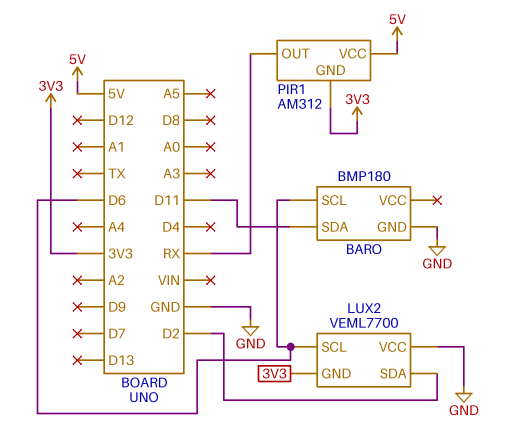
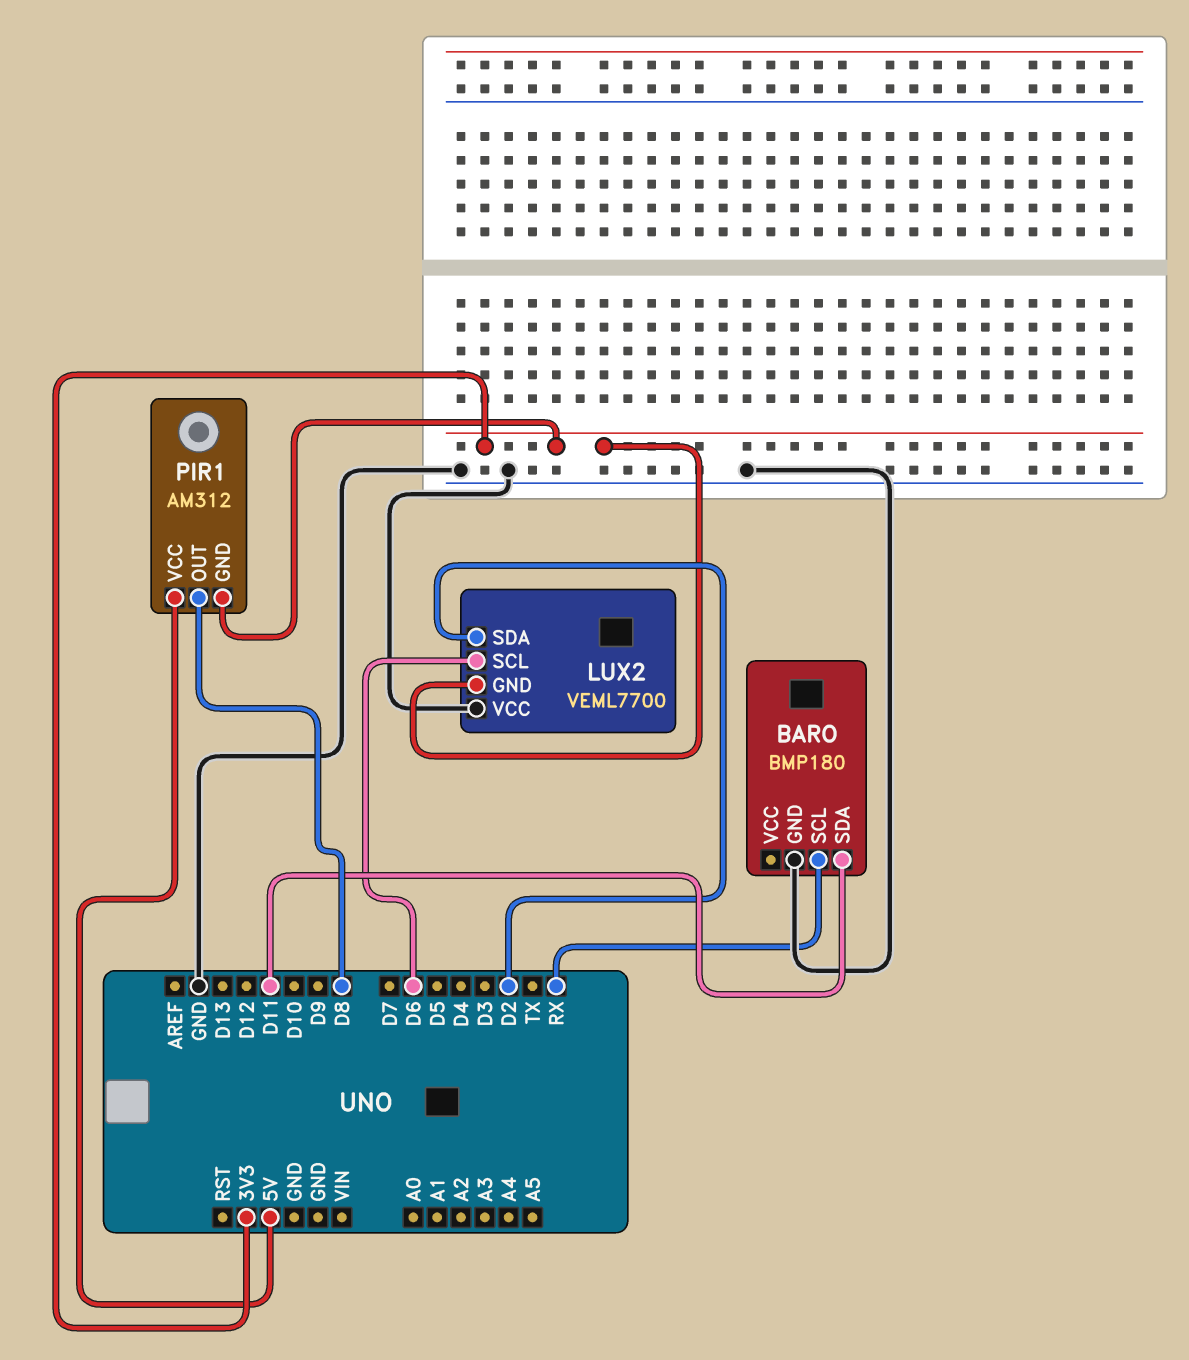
BARO pin SCL: D6 -> RX
PIR1 pin OUT: RX -> D8

